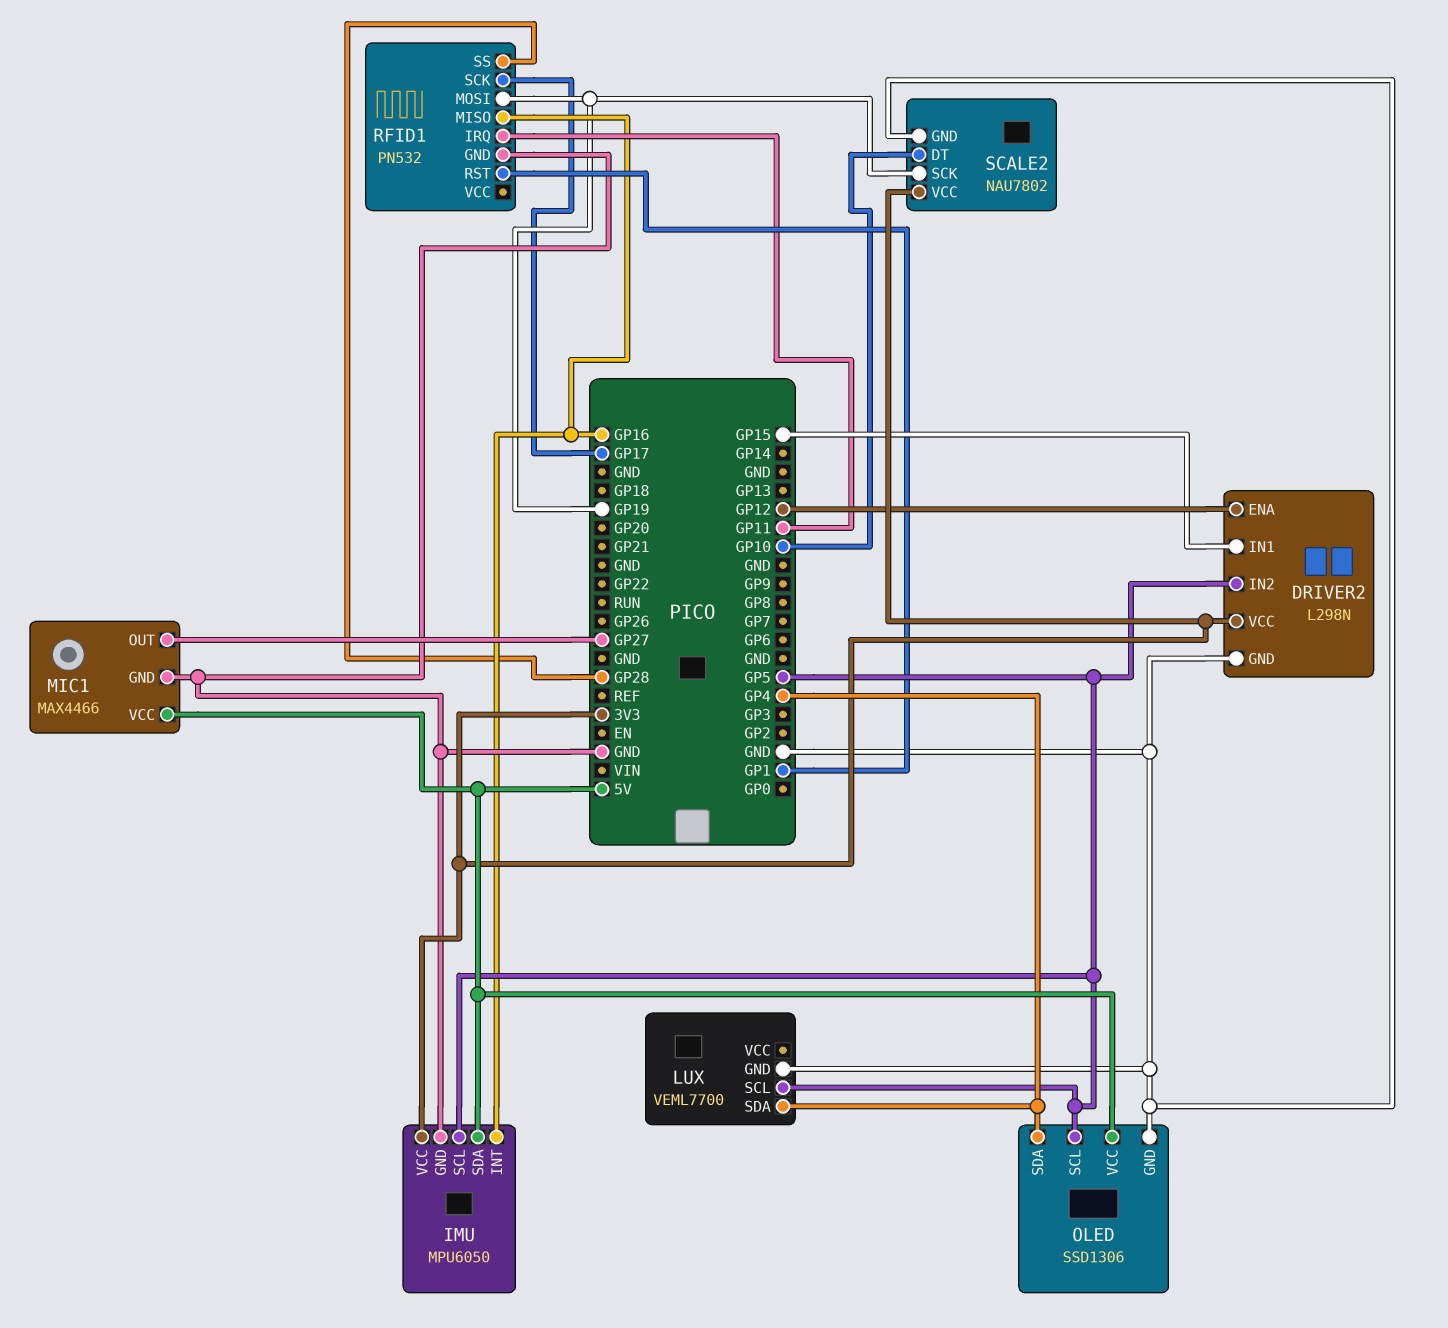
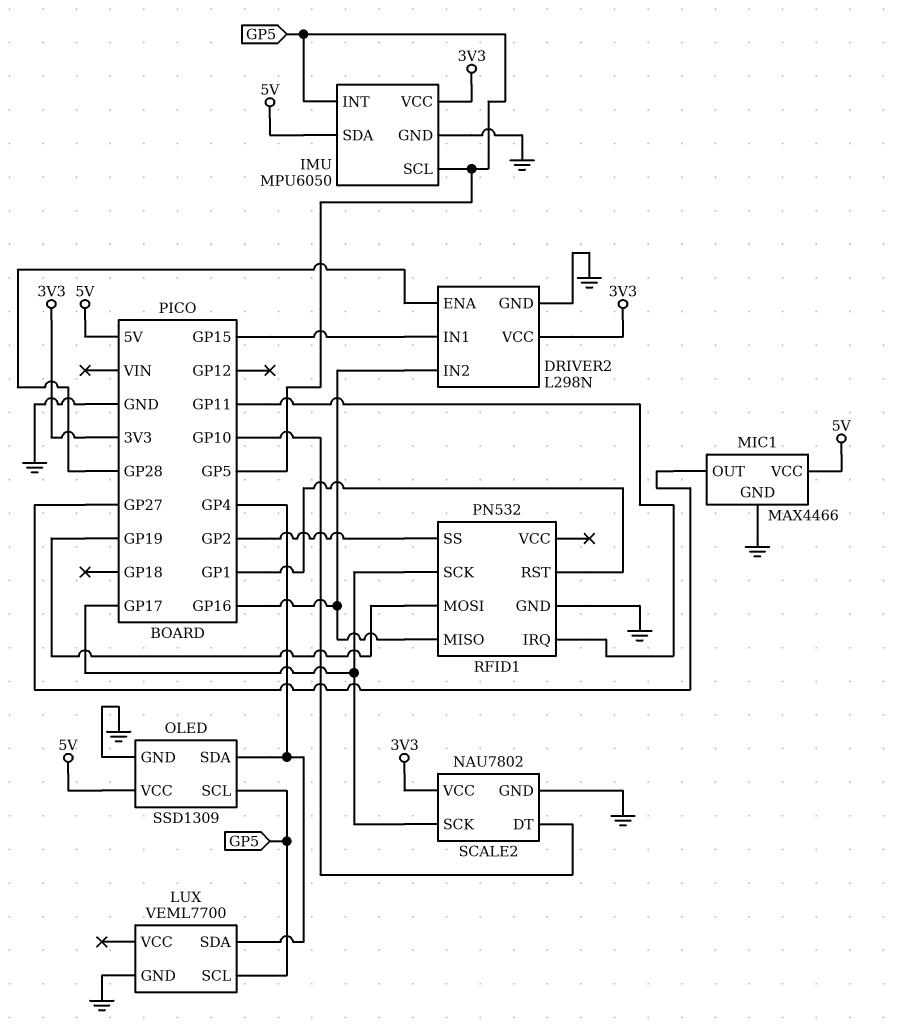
DRIVER2 pin ENA: GP12 -> GP28
DRIVER2 pin IN2: GP5 -> GP16
IMU pin INT: GP16 -> GP5
OLED: SSD1306 -> SSD1309
RFID1 pin SS: GP28 -> GP2
SCALE2 pin SCK: GP19 -> GP17

